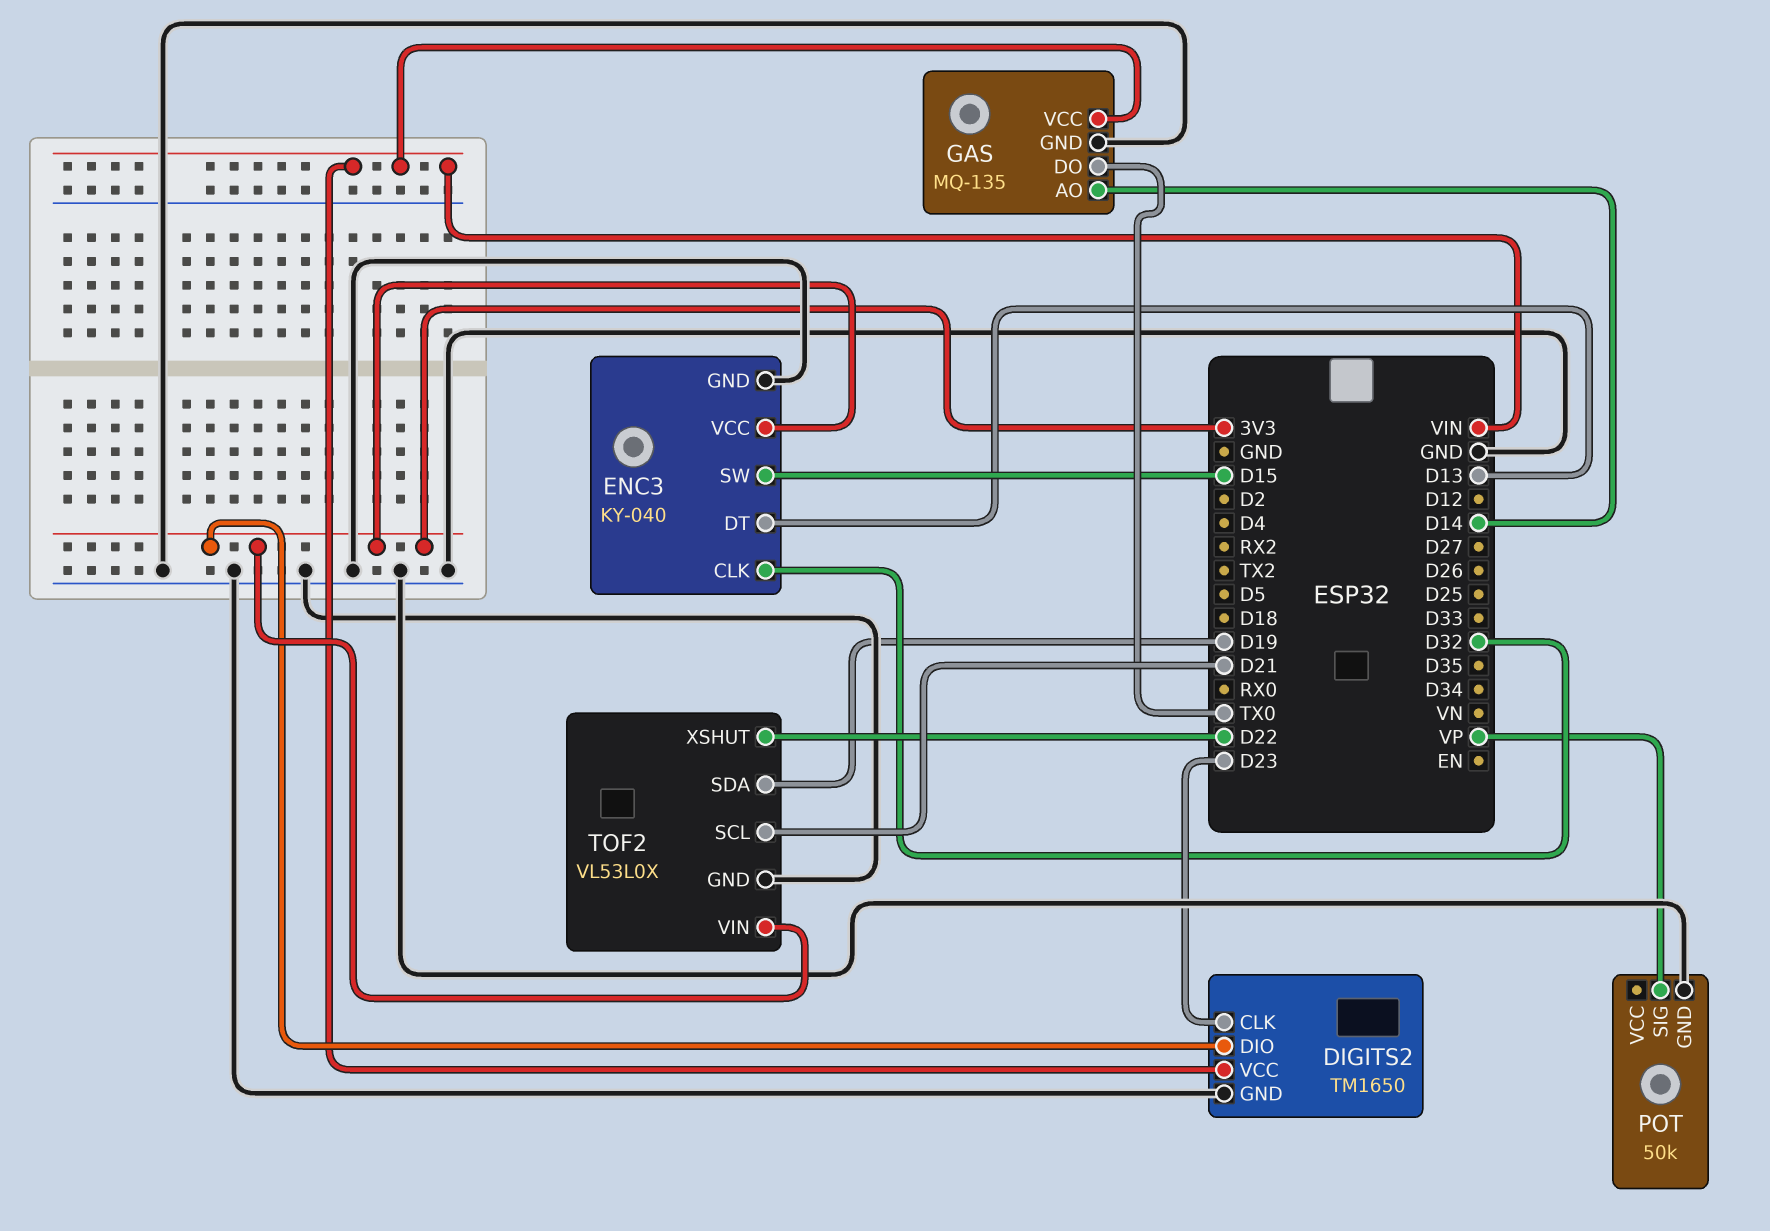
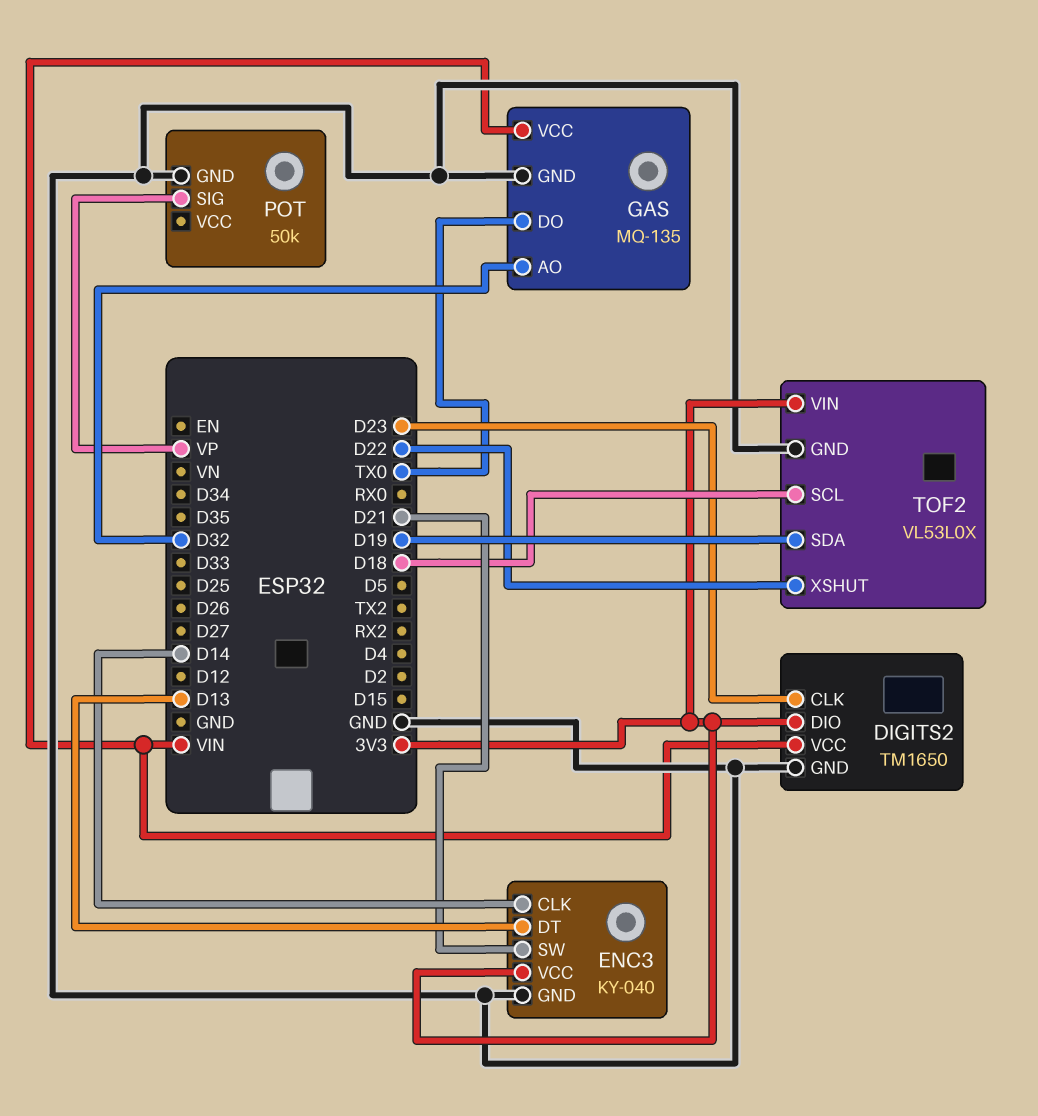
ENC3 pin CLK: D32 -> D14
ENC3 pin SW: D15 -> D21
GAS pin AO: D14 -> D32
TOF2 pin SCL: D21 -> D18

